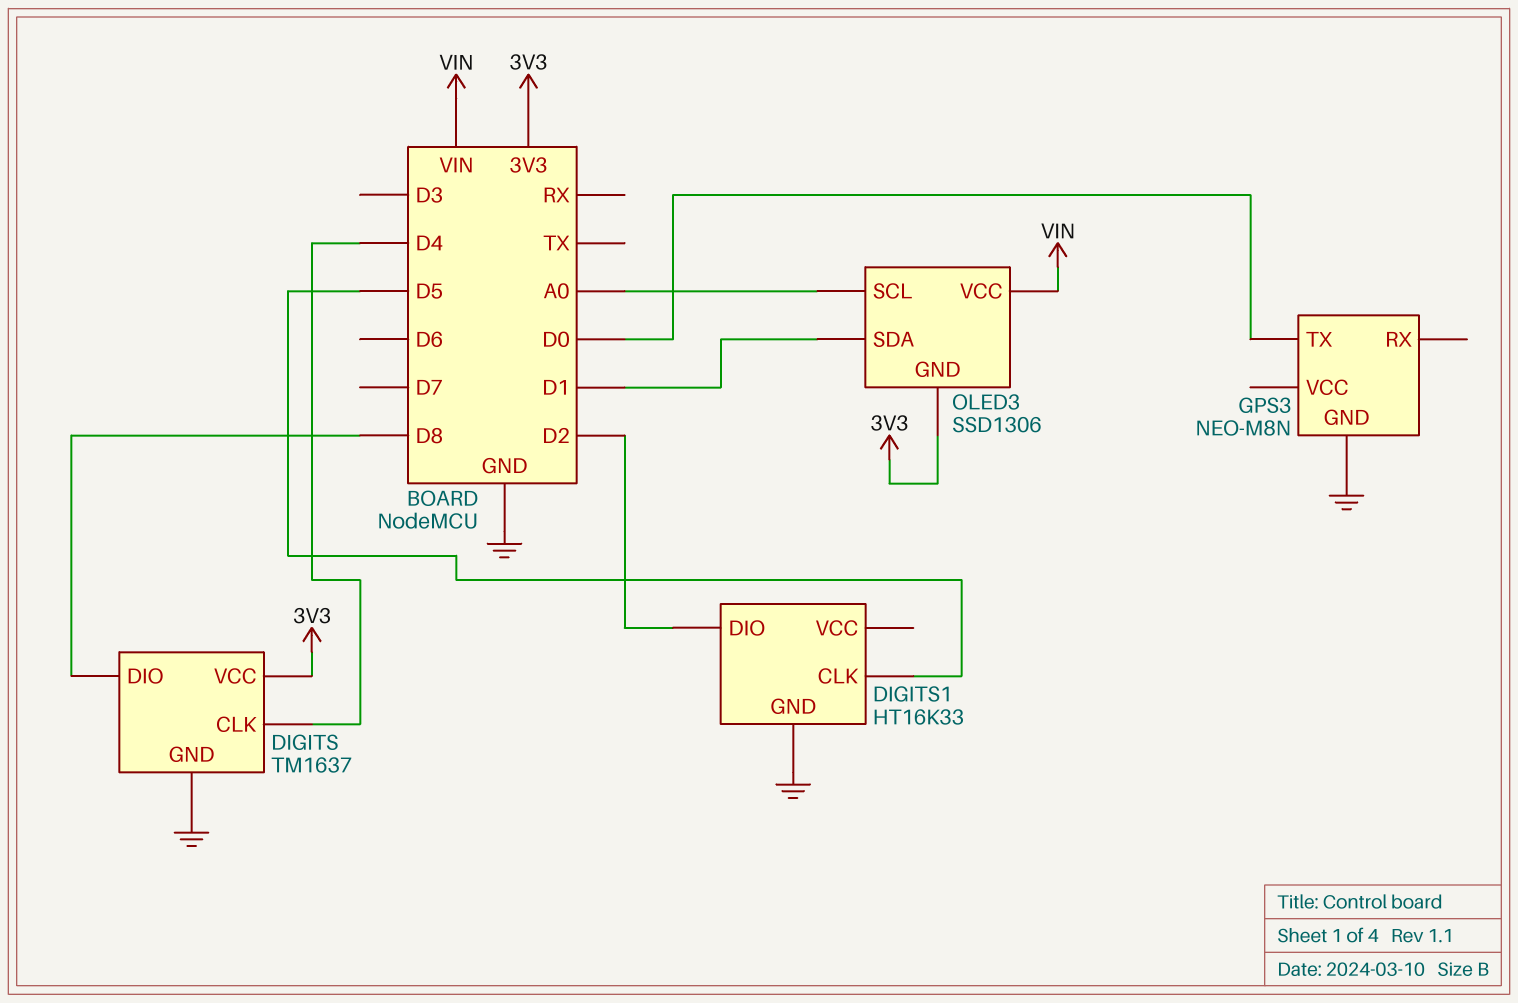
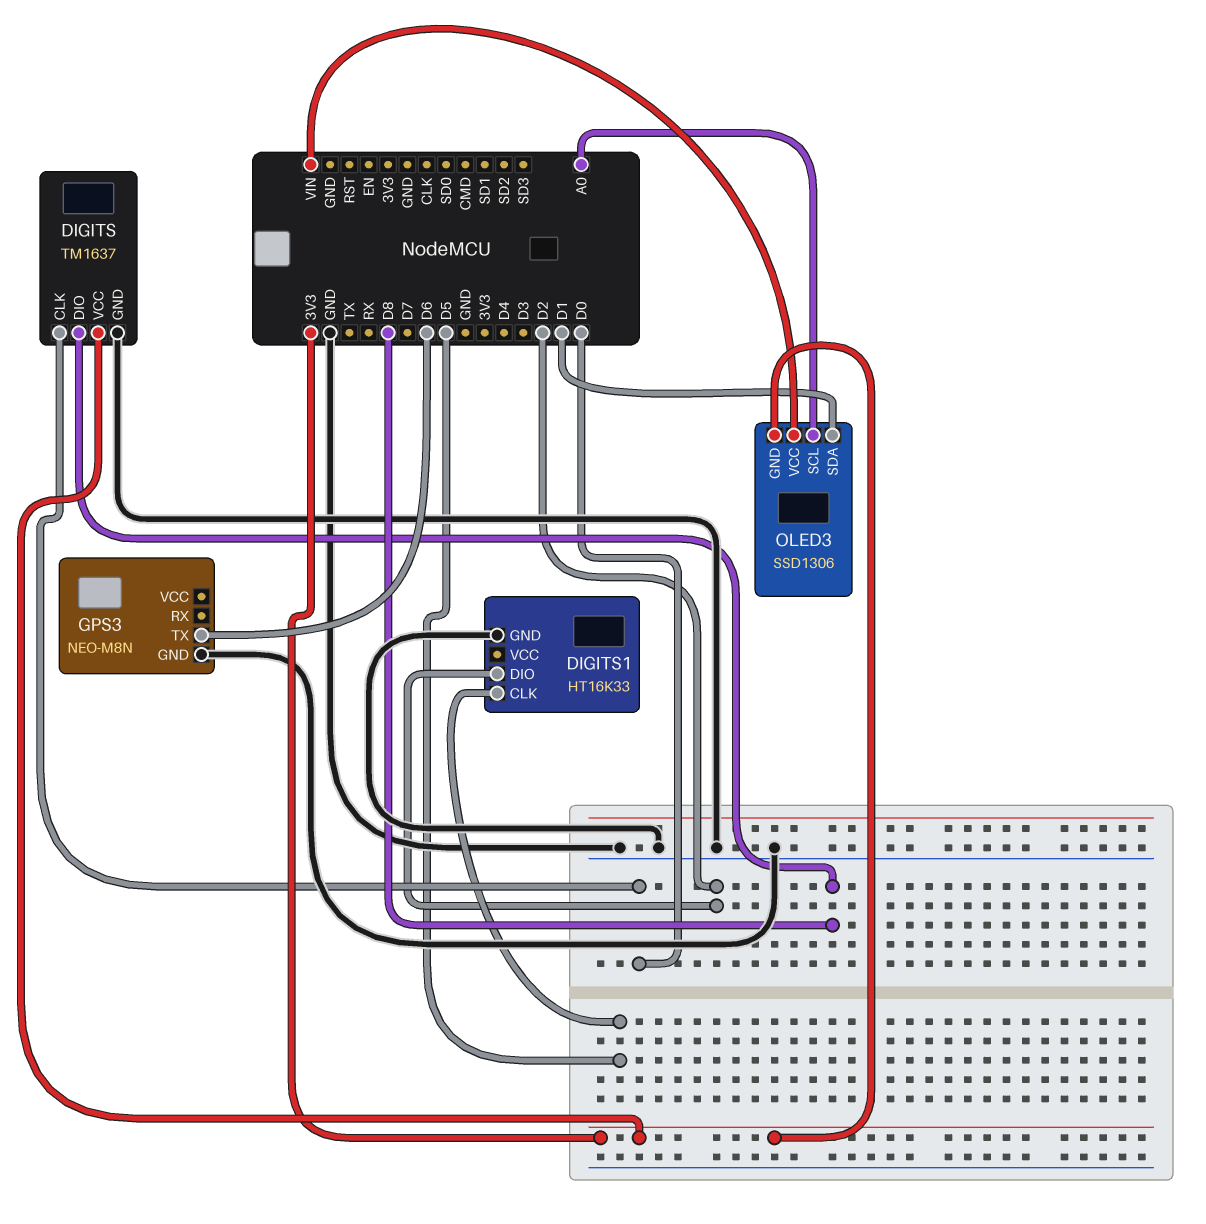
DIGITS pin CLK: D4 -> D0
GPS3 pin TX: D0 -> D6

